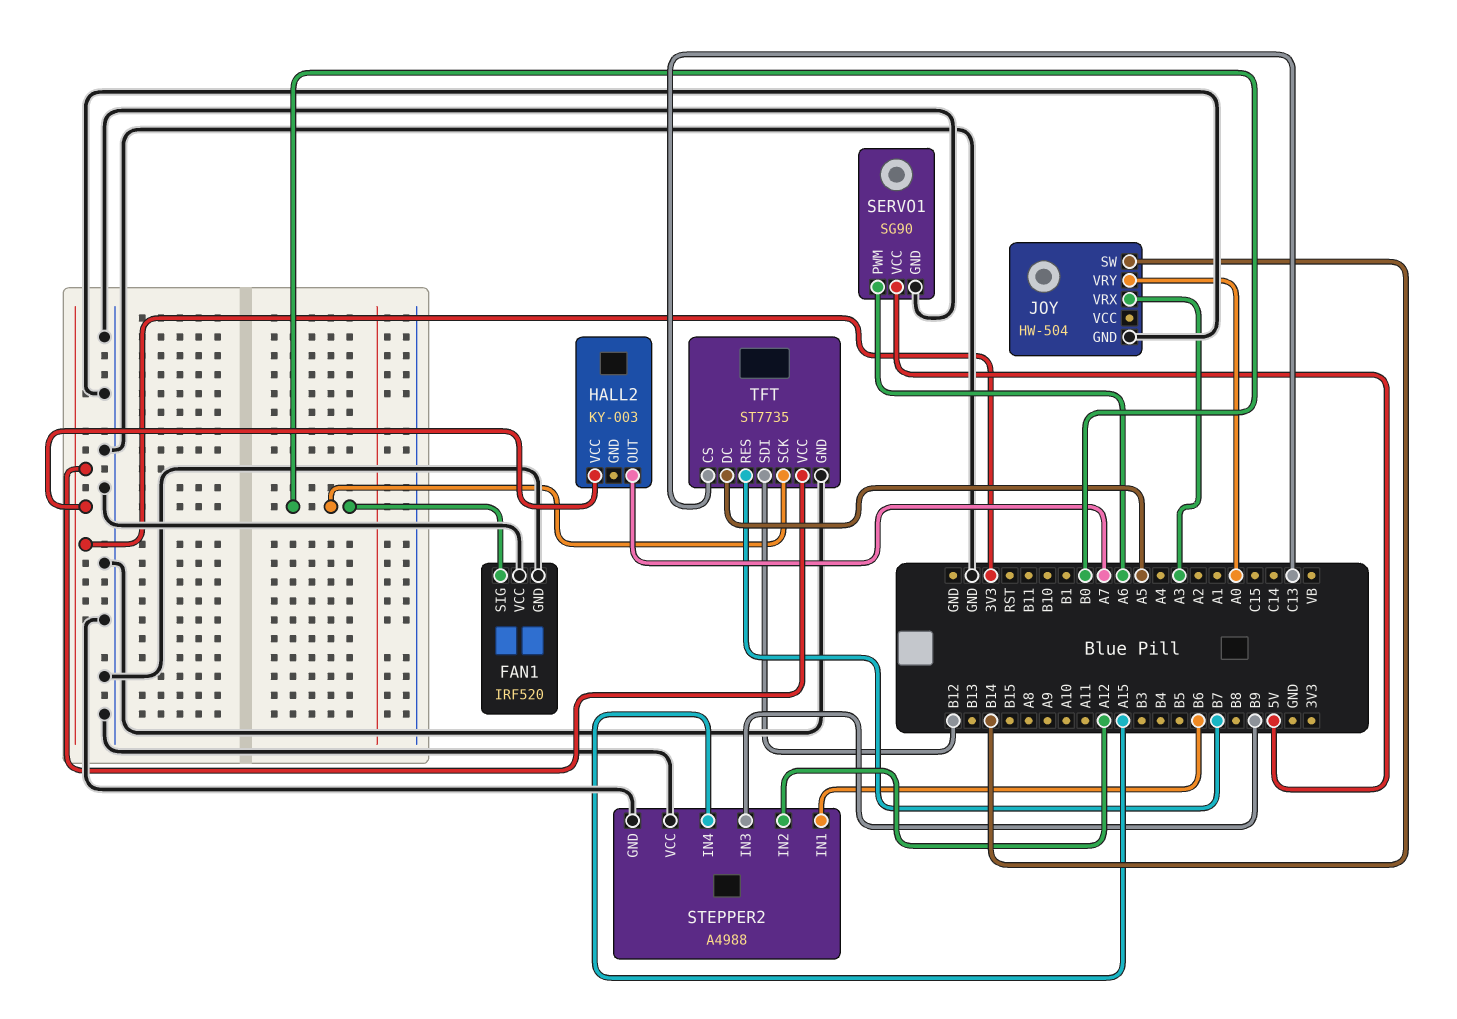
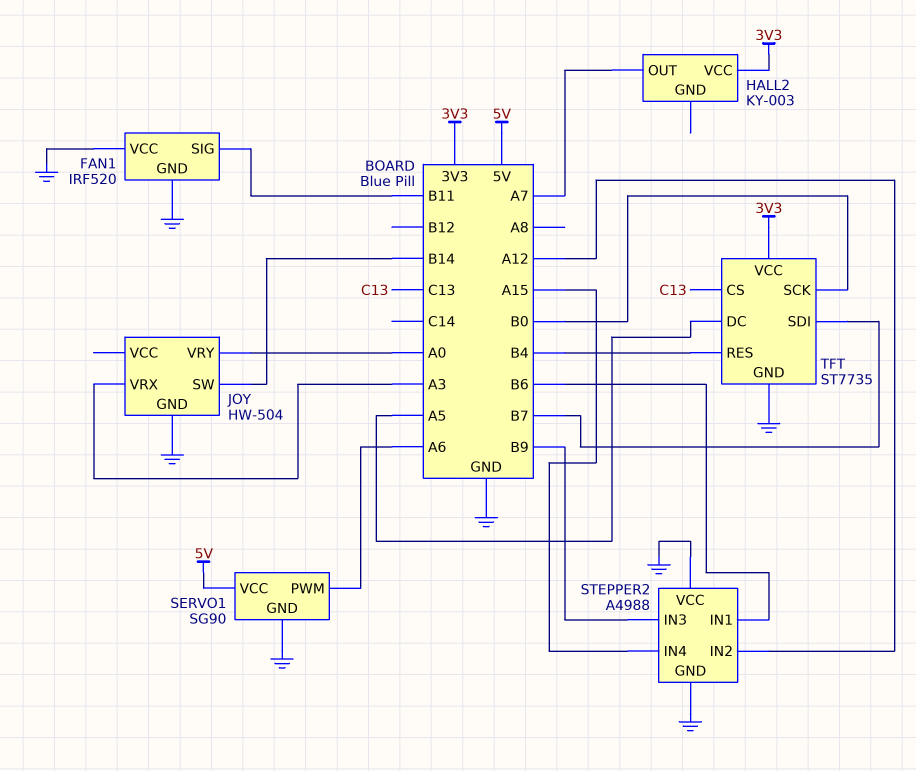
FAN1 pin SIG: B0 -> B11
TFT pin RES: B7 -> B4
TFT pin SDI: B12 -> B7

